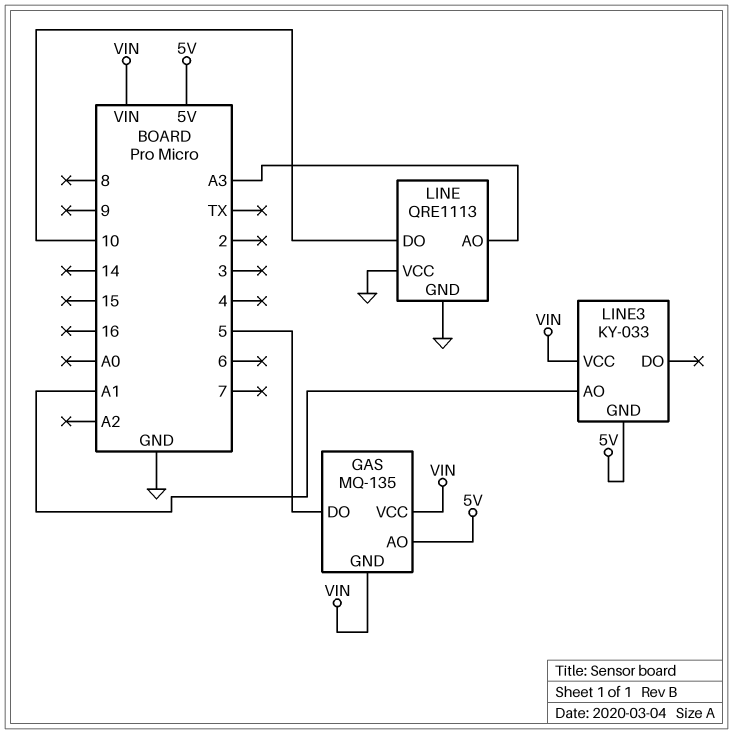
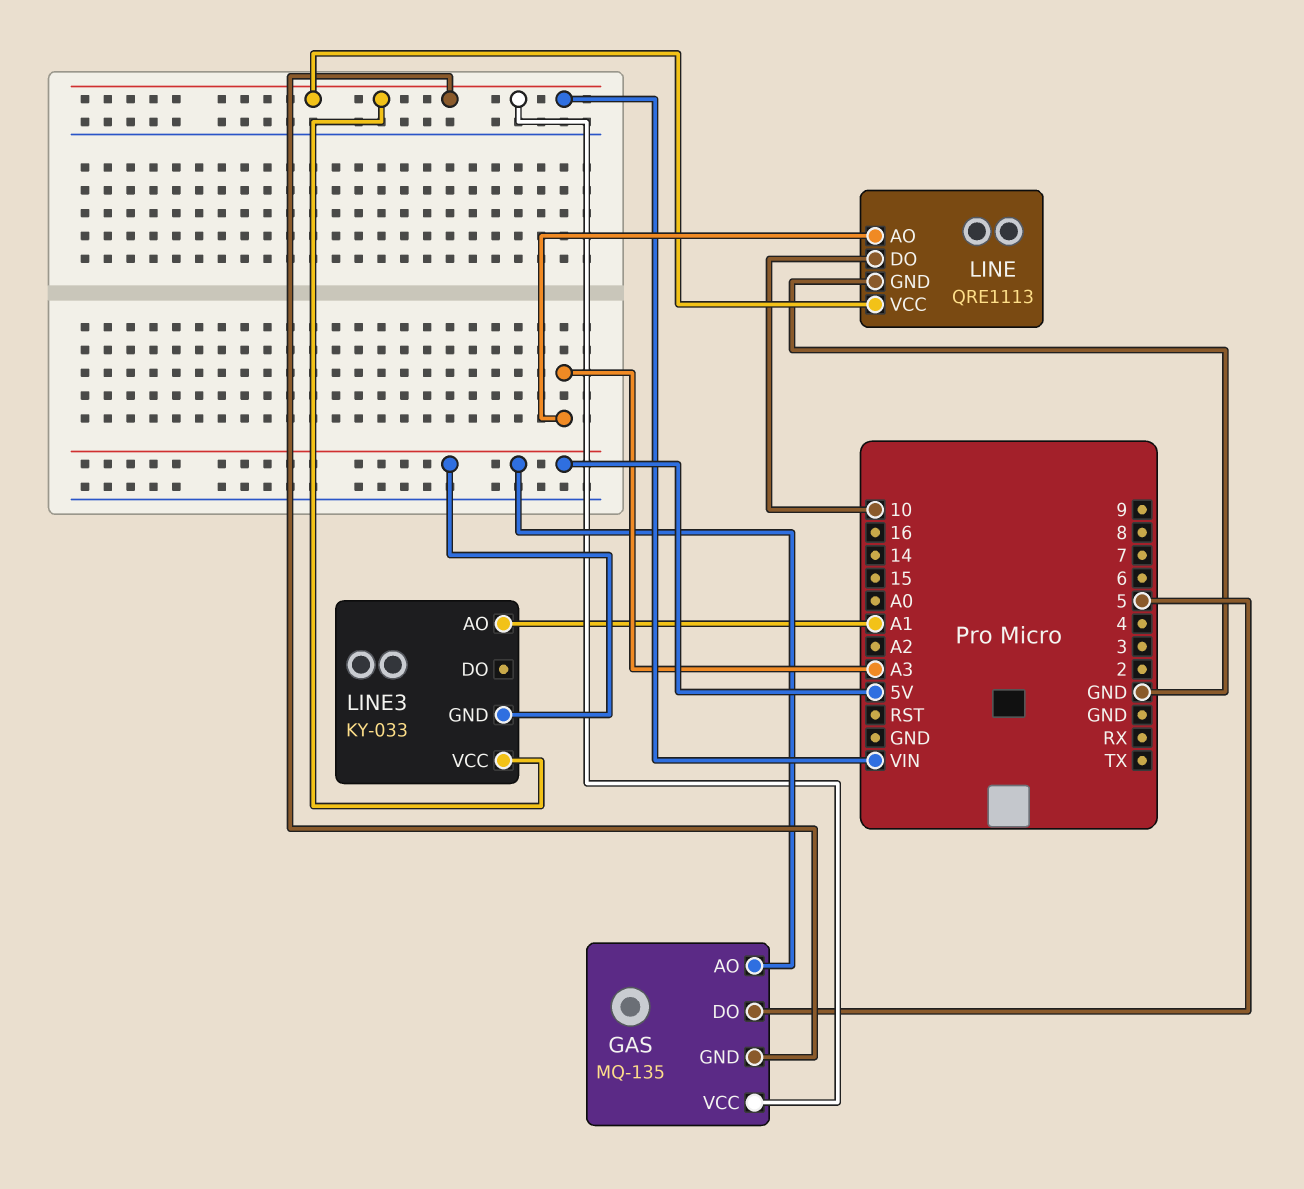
LINE pin VCC: GND -> VIN

